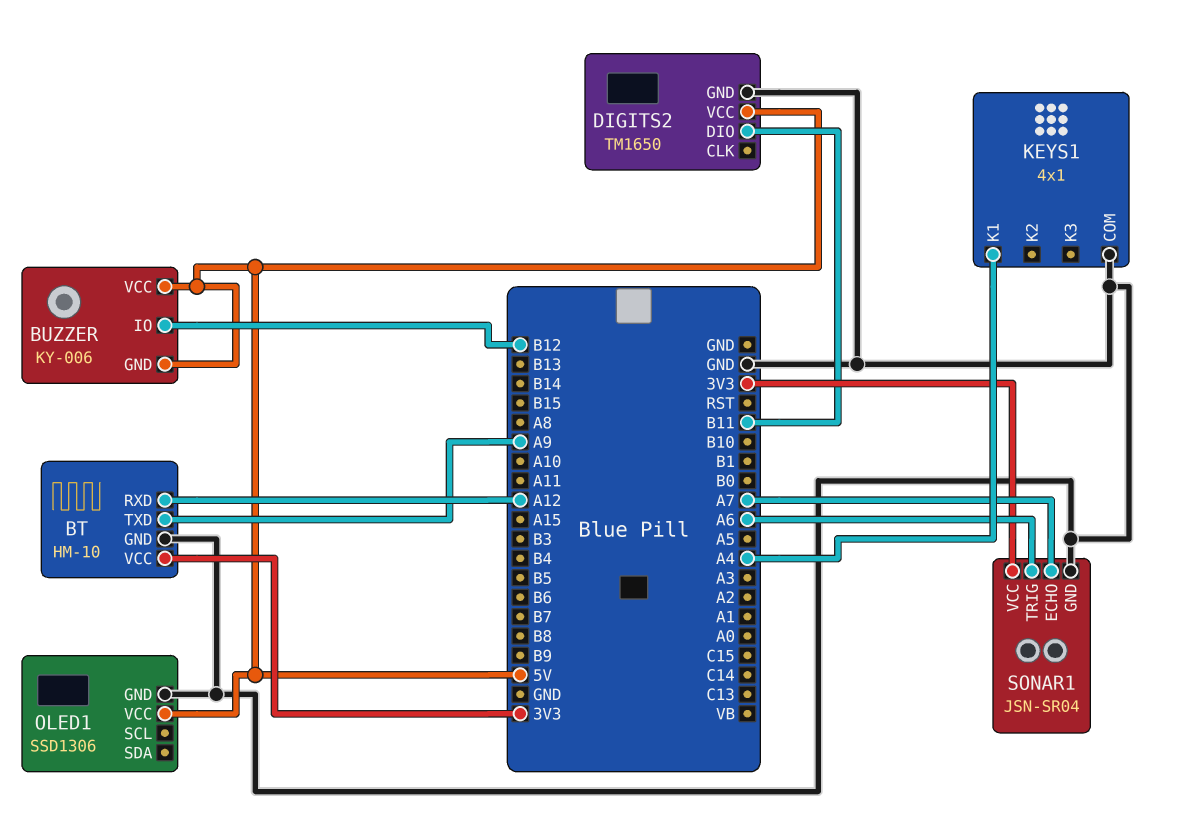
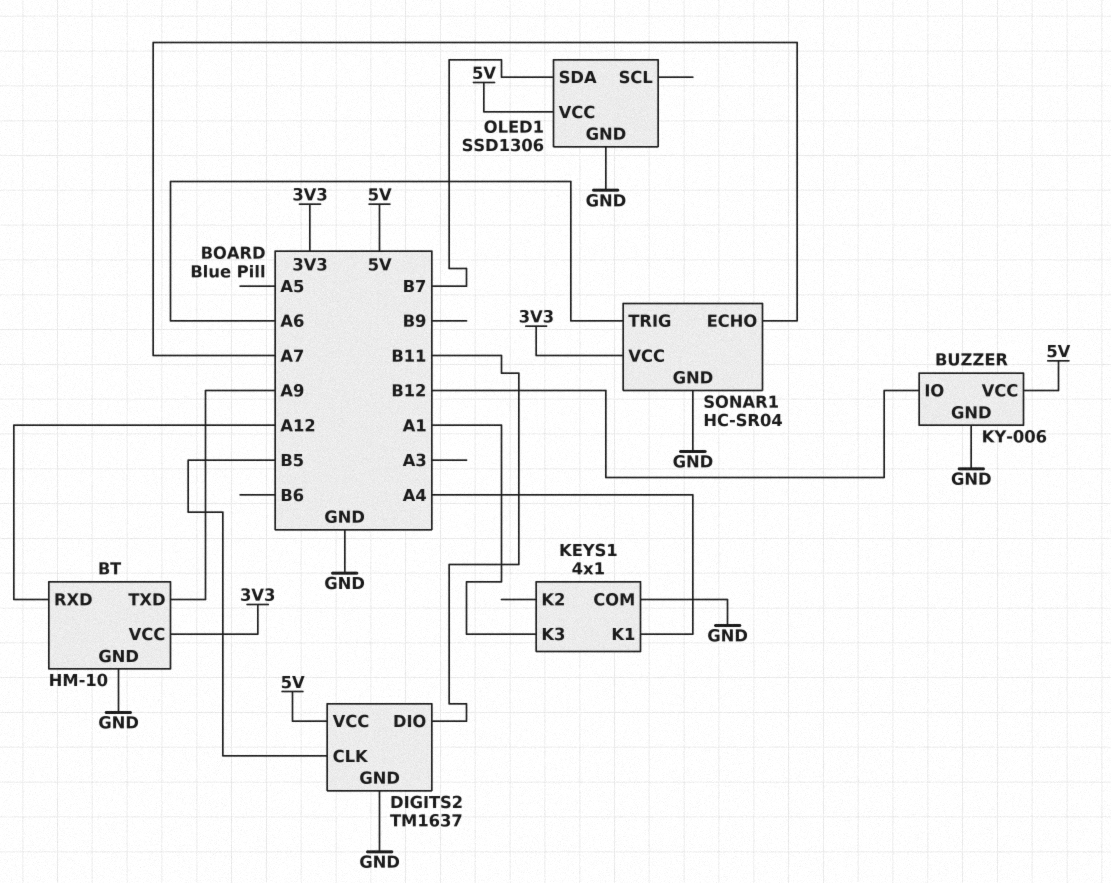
BUZZER pin GND: 5V -> GND
DIGITS2: TM1650 -> TM1637
DIGITS2 pin CLK: none -> B5
KEYS1 pin K3: none -> A1
OLED1 pin SDA: none -> B7
SONAR1: JSN-SR04 -> HC-SR04

